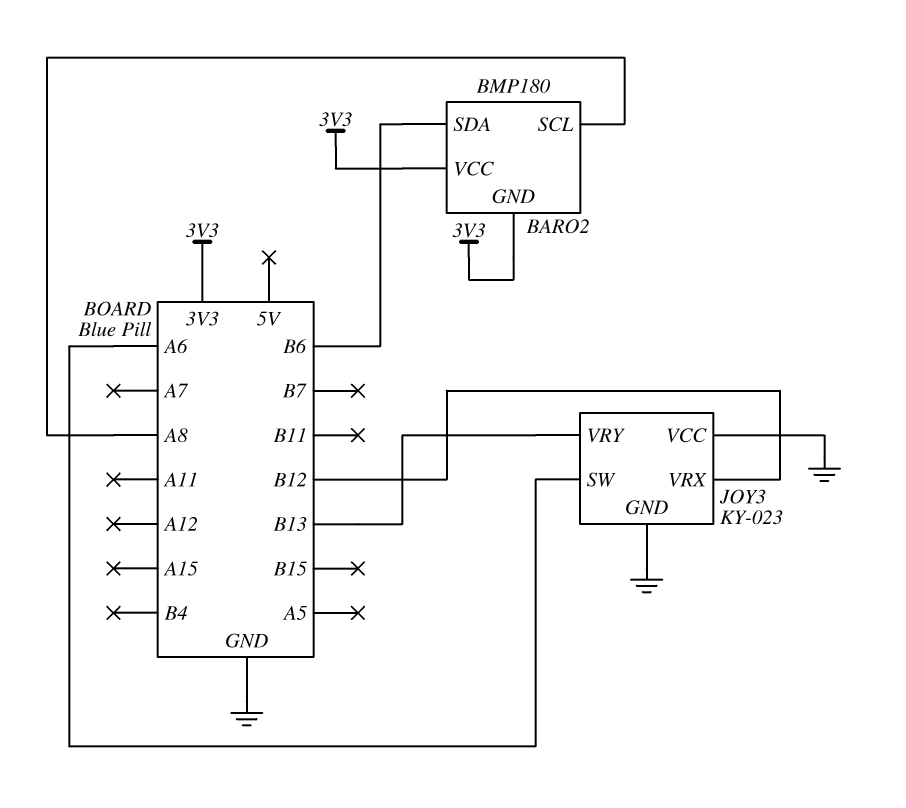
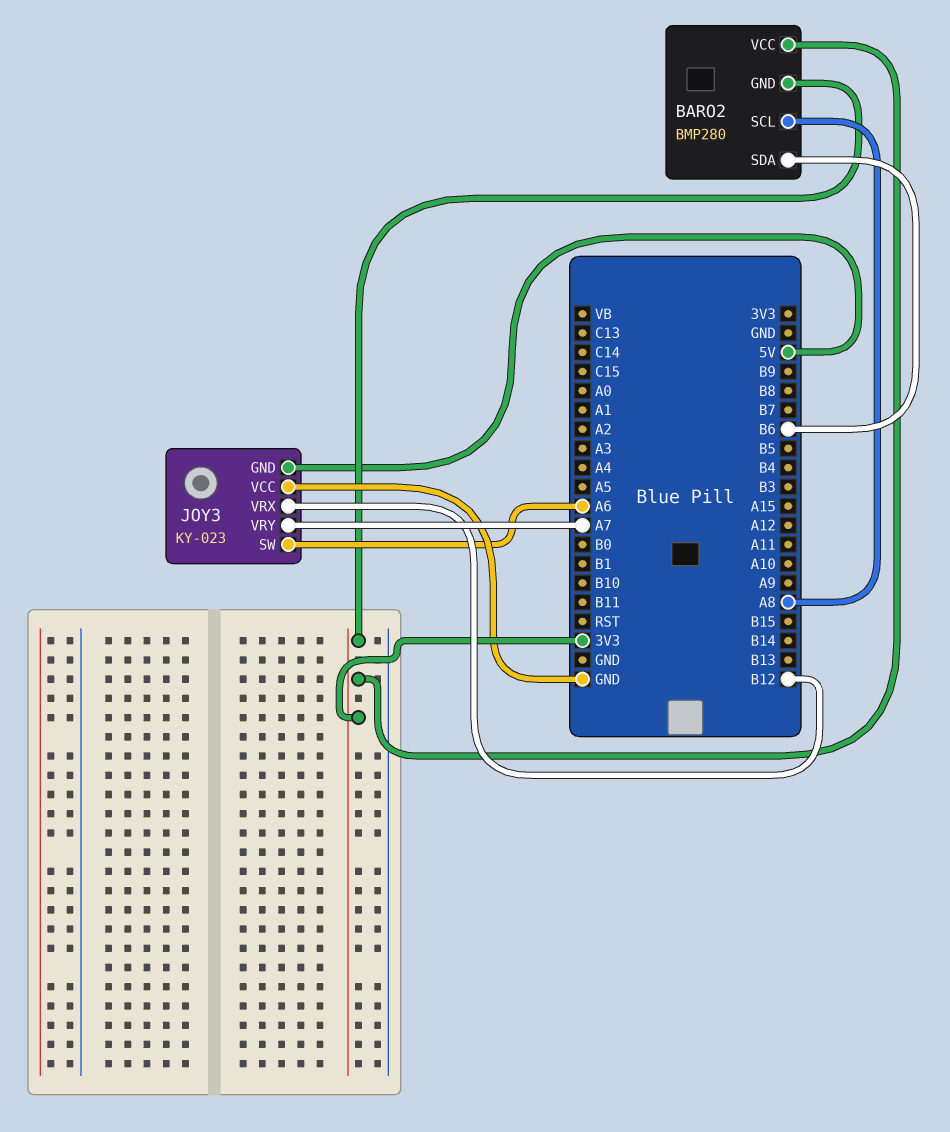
BARO2: BMP180 -> BMP280
JOY3 pin GND: GND -> 5V
JOY3 pin VRY: B13 -> A7

